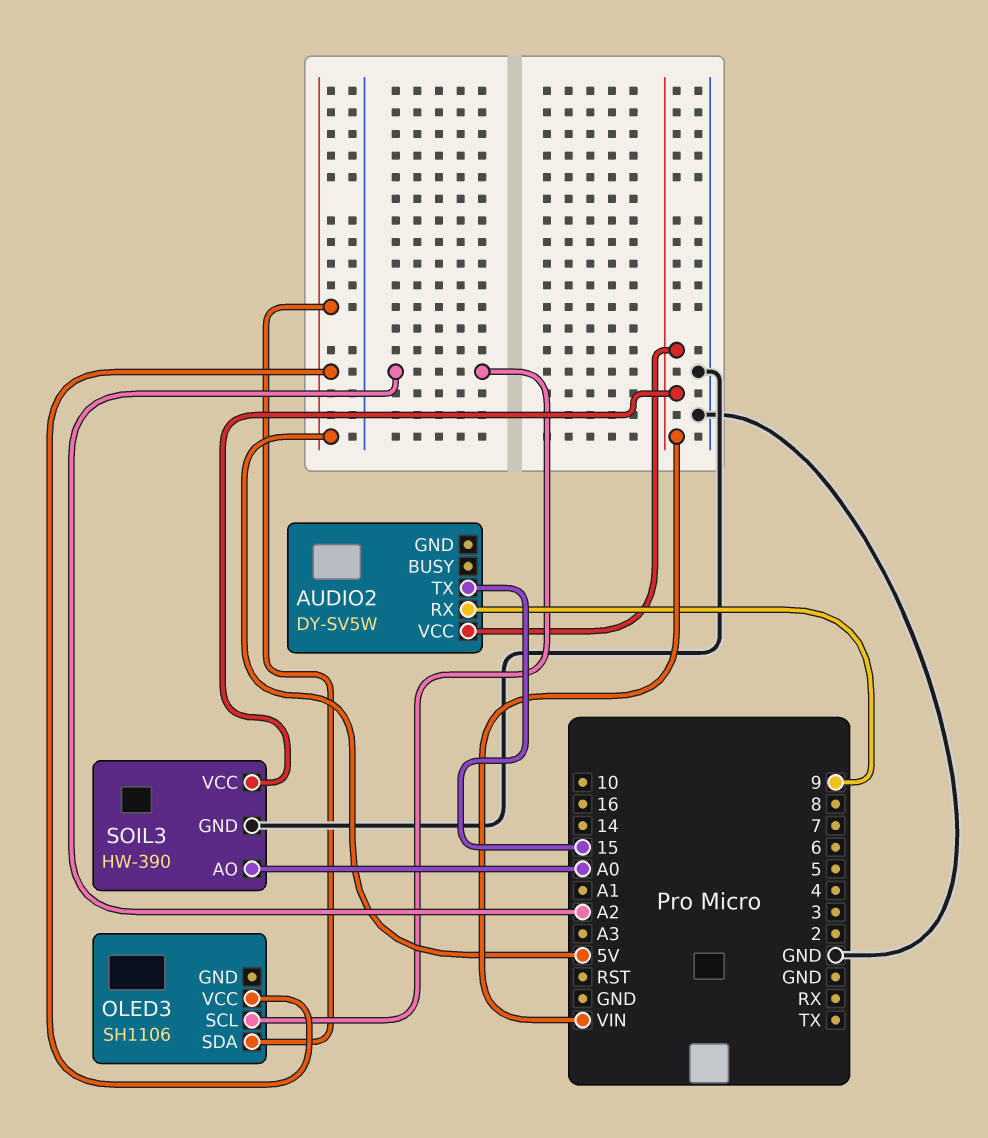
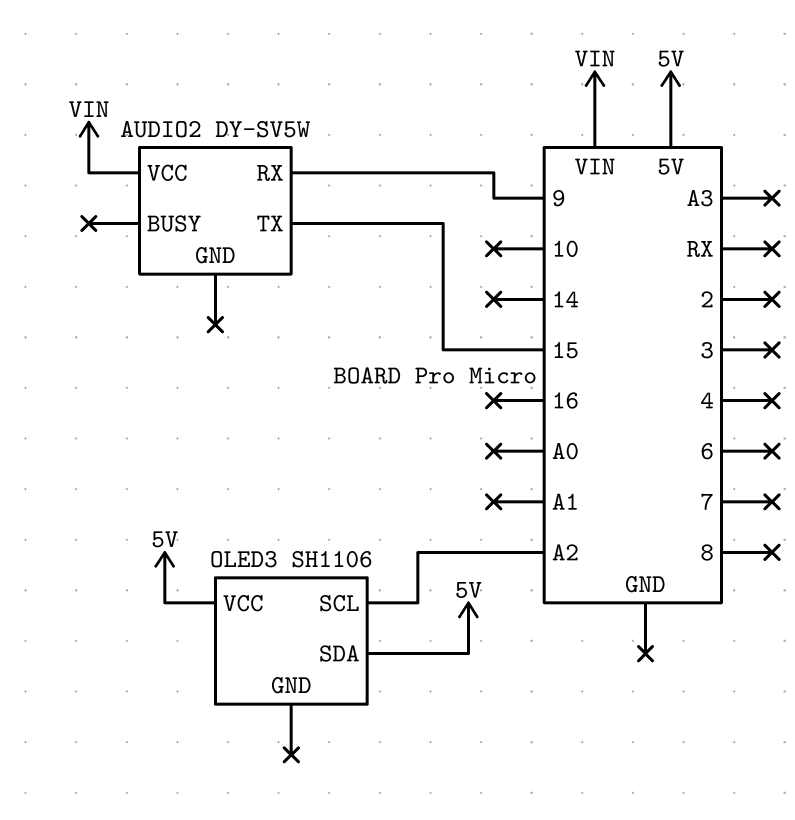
SOIL3: HW-390 -> none
SOIL3 pin AO: A0 -> none
SOIL3 pin GND: GND -> none
SOIL3 pin VCC: VIN -> none

